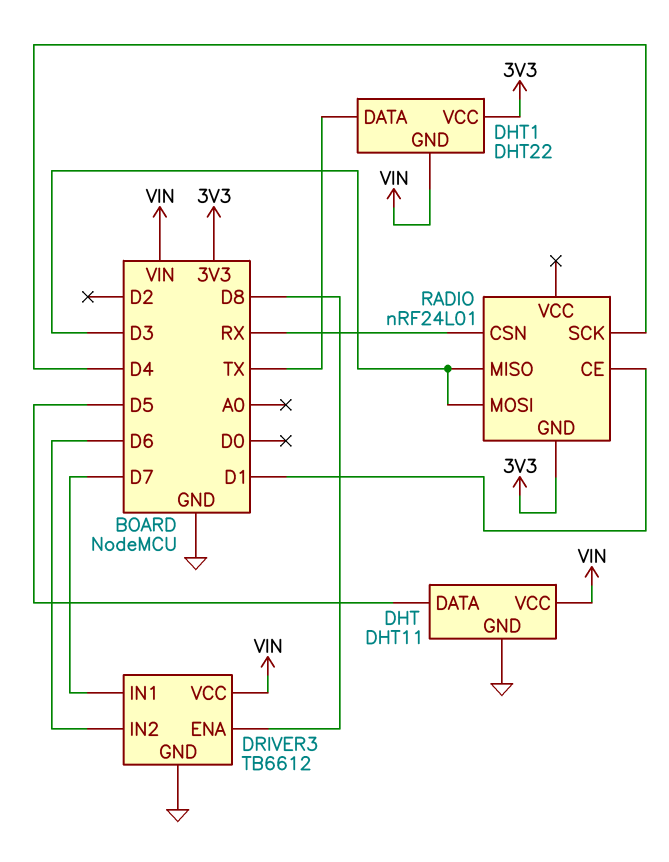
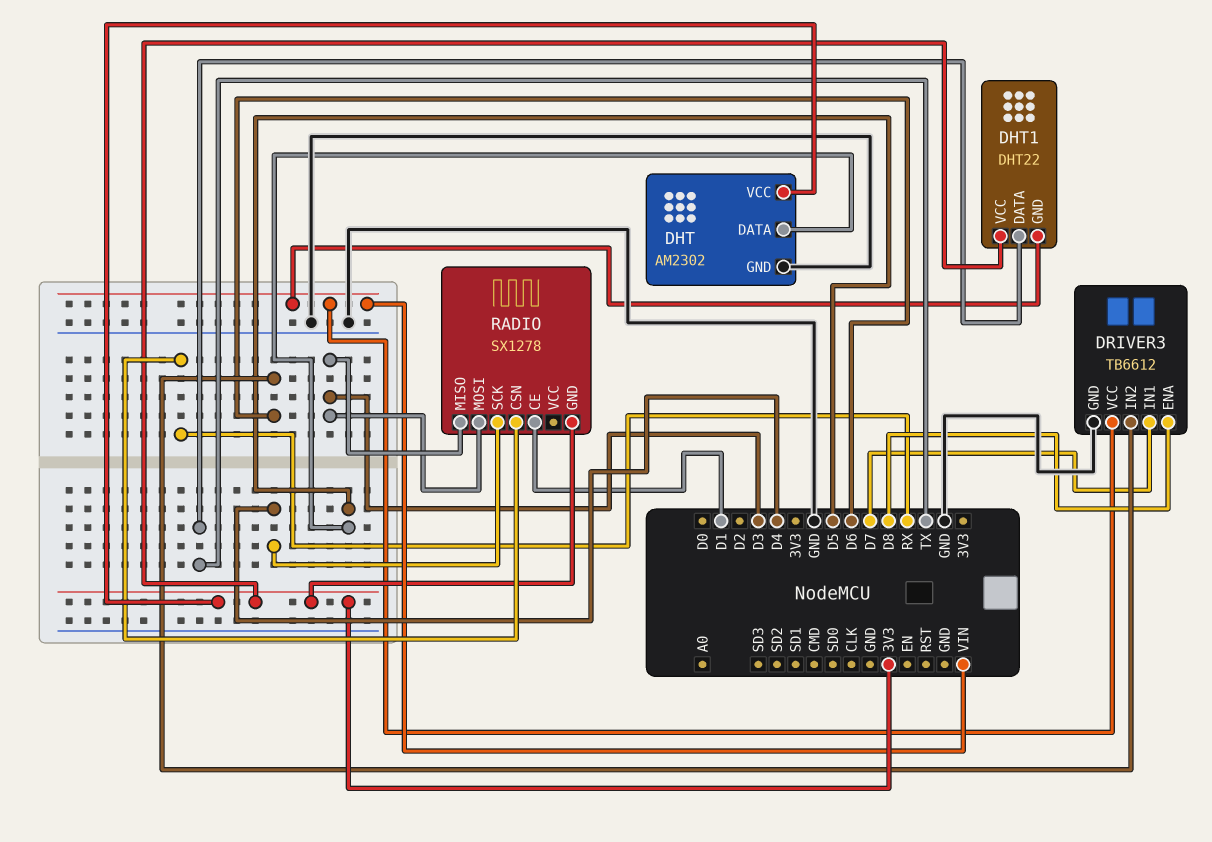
DHT: DHT11 -> AM2302
DHT pin VCC: VIN -> 3V3
RADIO: nRF24L01 -> SX1278

